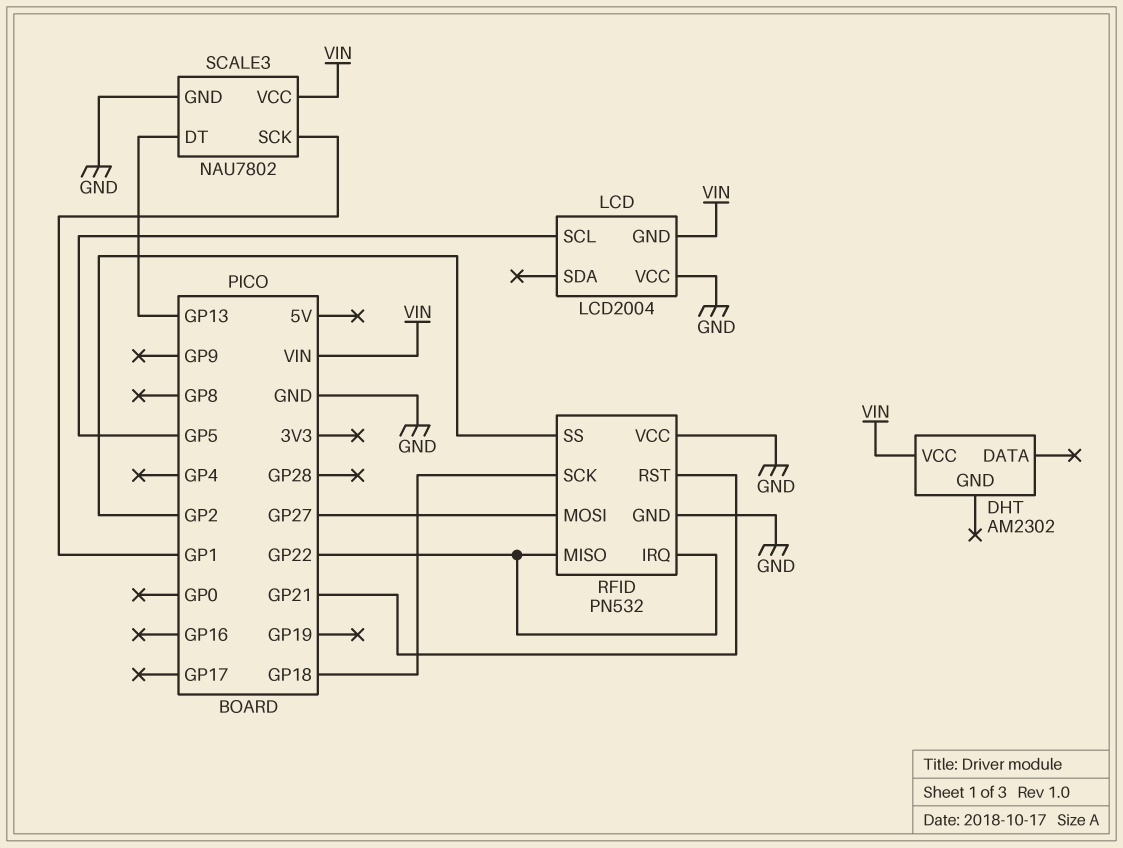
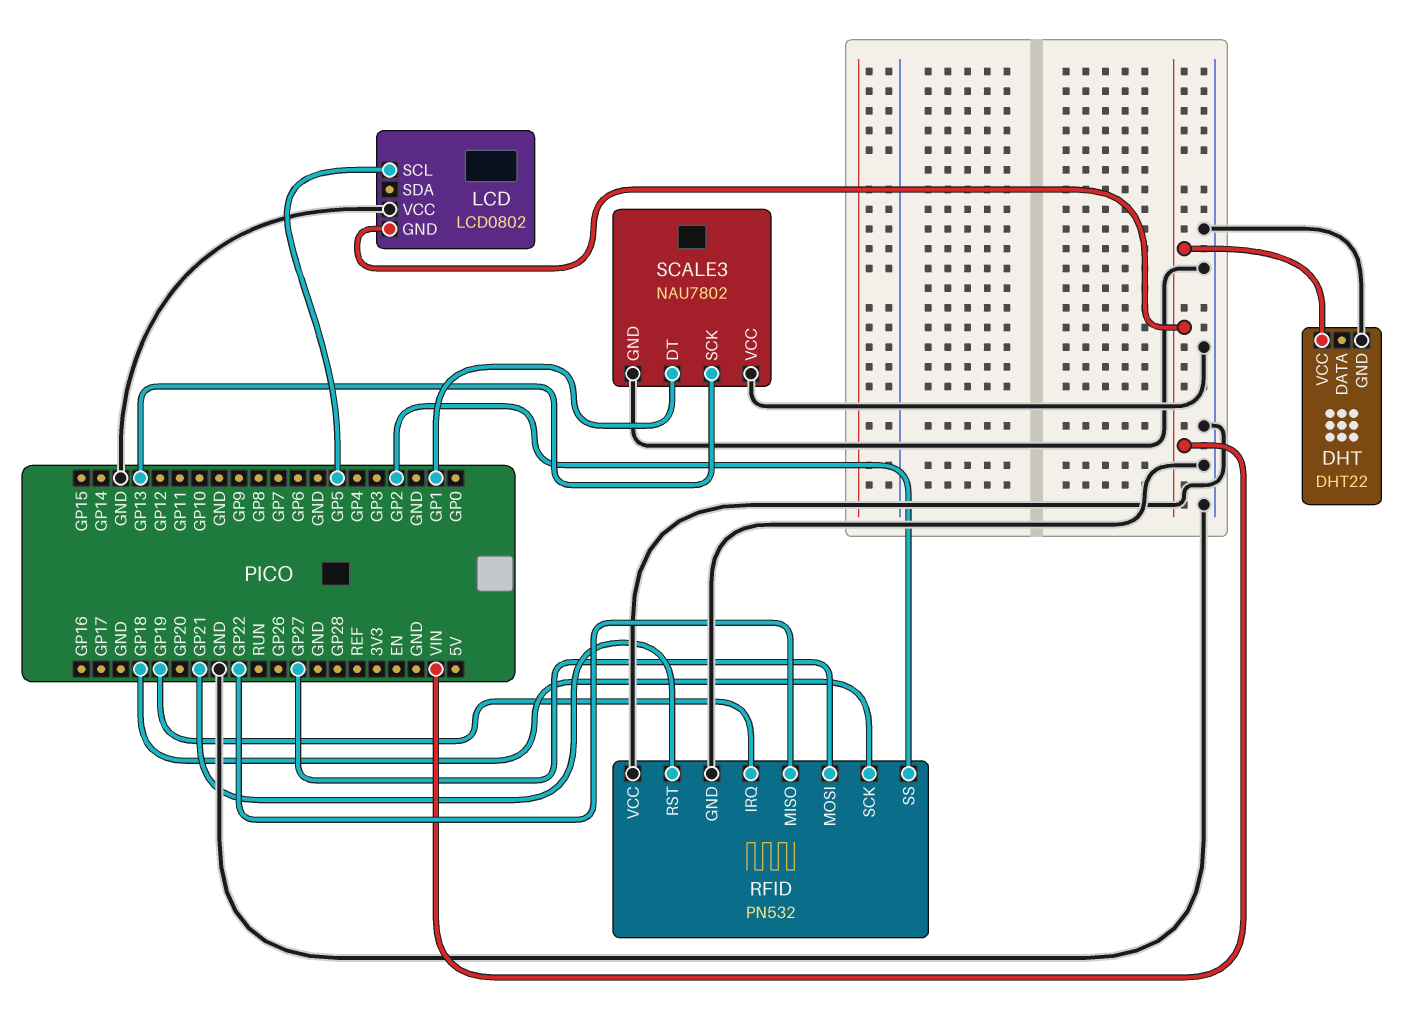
DHT: AM2302 -> DHT22
DHT pin GND: none -> GND
LCD: LCD2004 -> LCD0802
RFID pin IRQ: GP22 -> GP19
SCALE3 pin DT: GP13 -> GP1
SCALE3 pin SCK: GP1 -> GP13
SCALE3 pin VCC: VIN -> GND

